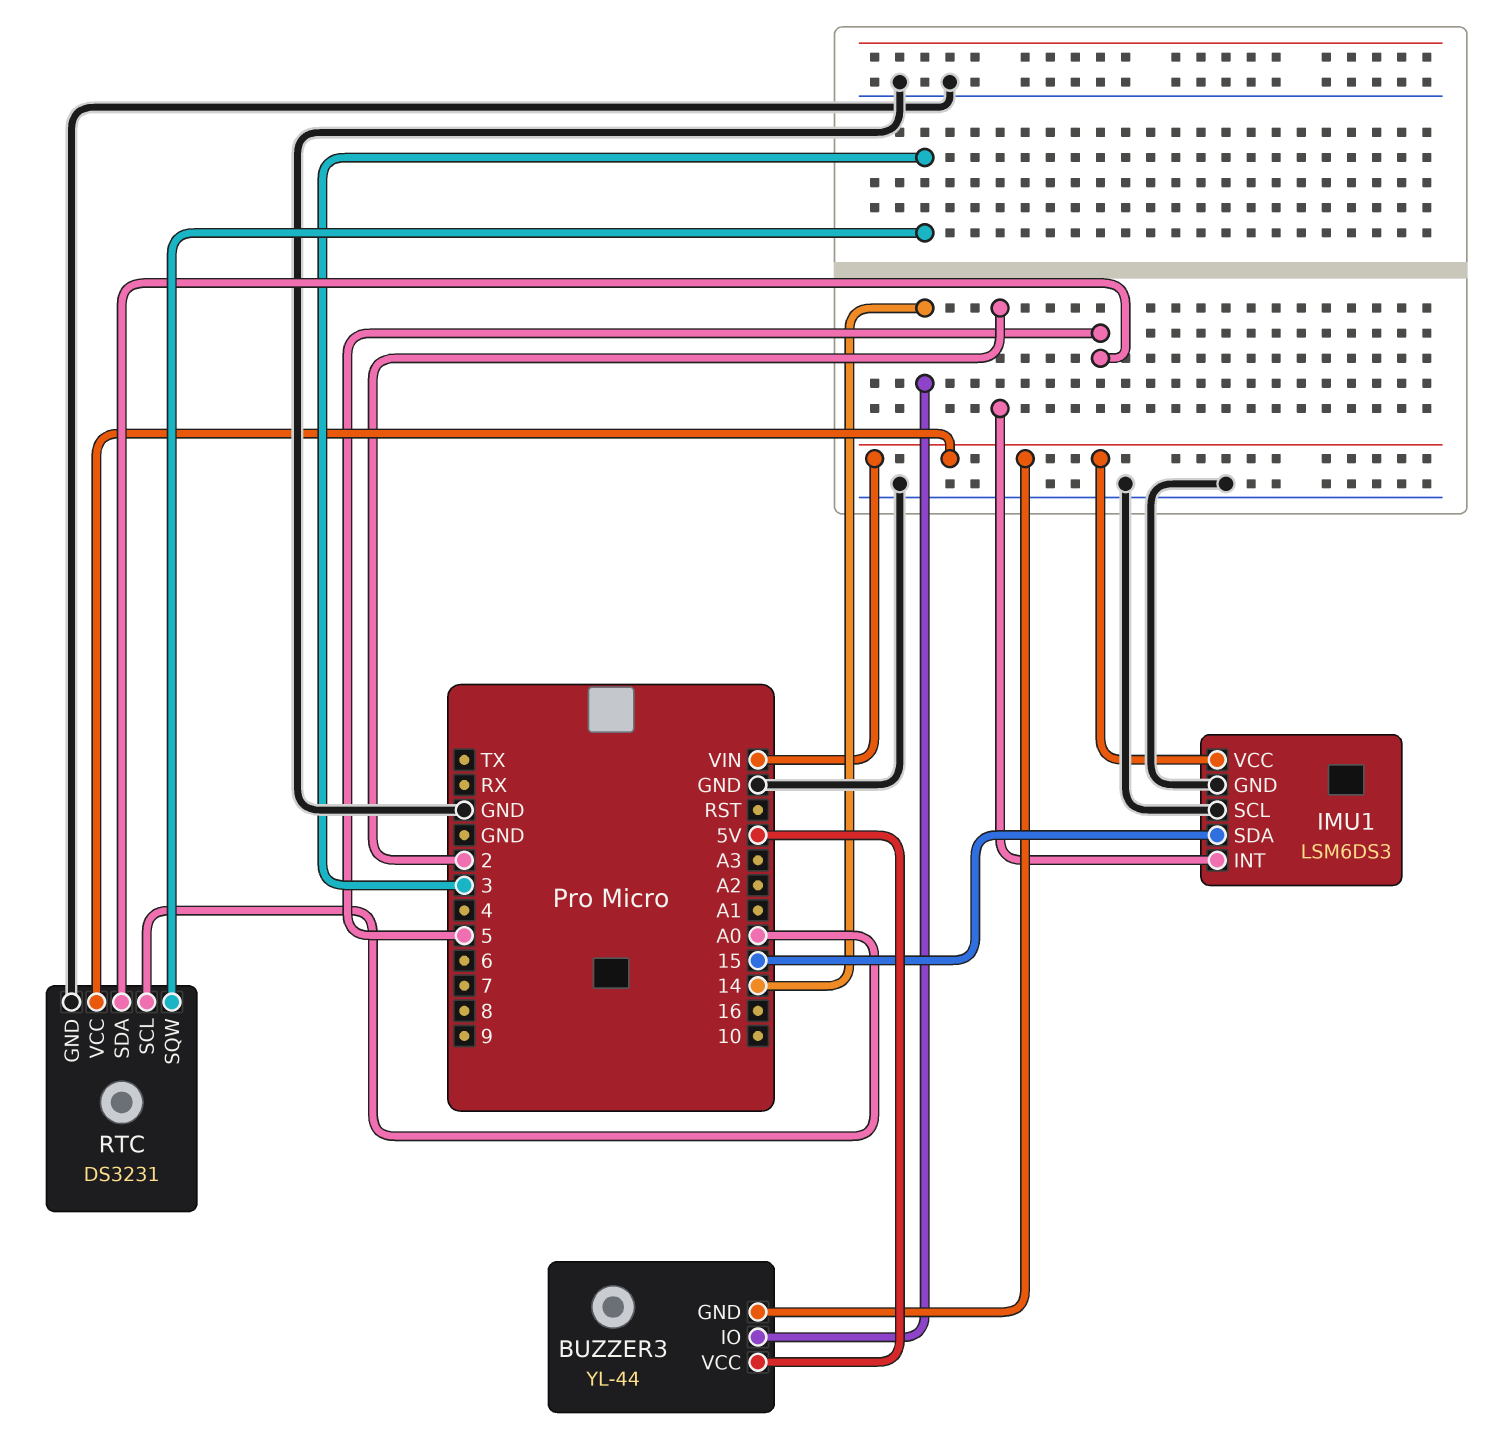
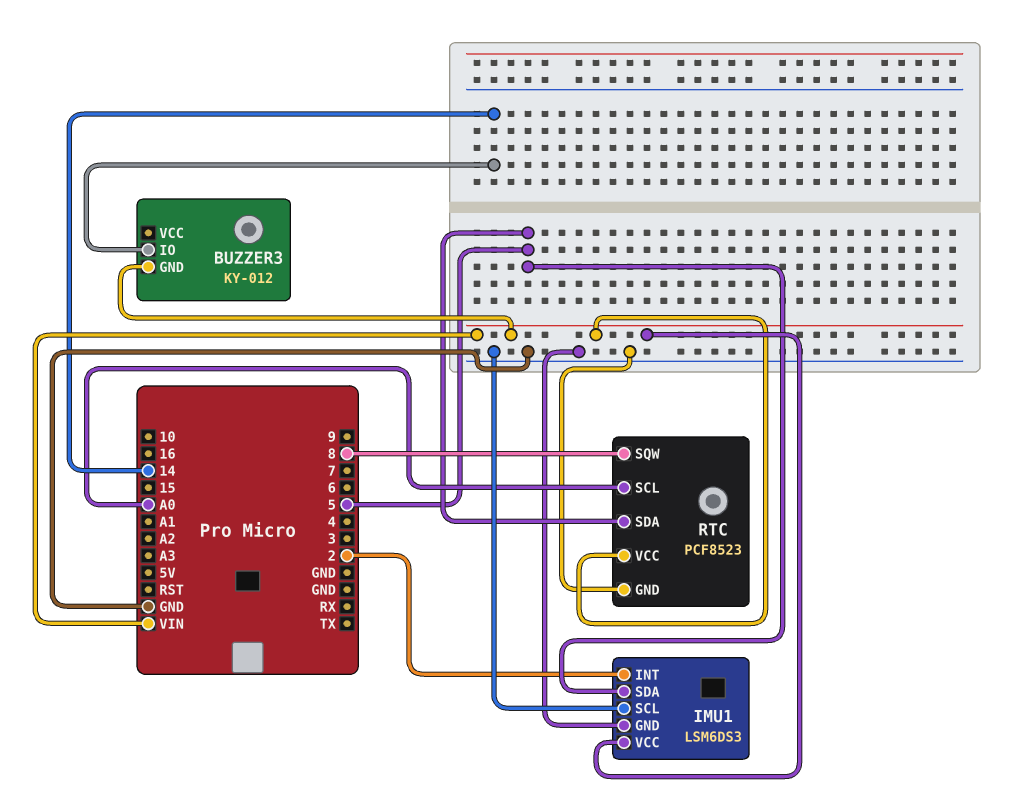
BUZZER3: YL-44 -> KY-012
BUZZER3 pin VCC: 5V -> none
IMU1 pin SDA: 15 -> 5
RTC: DS3231 -> PCF8523
RTC pin SQW: 3 -> 8

